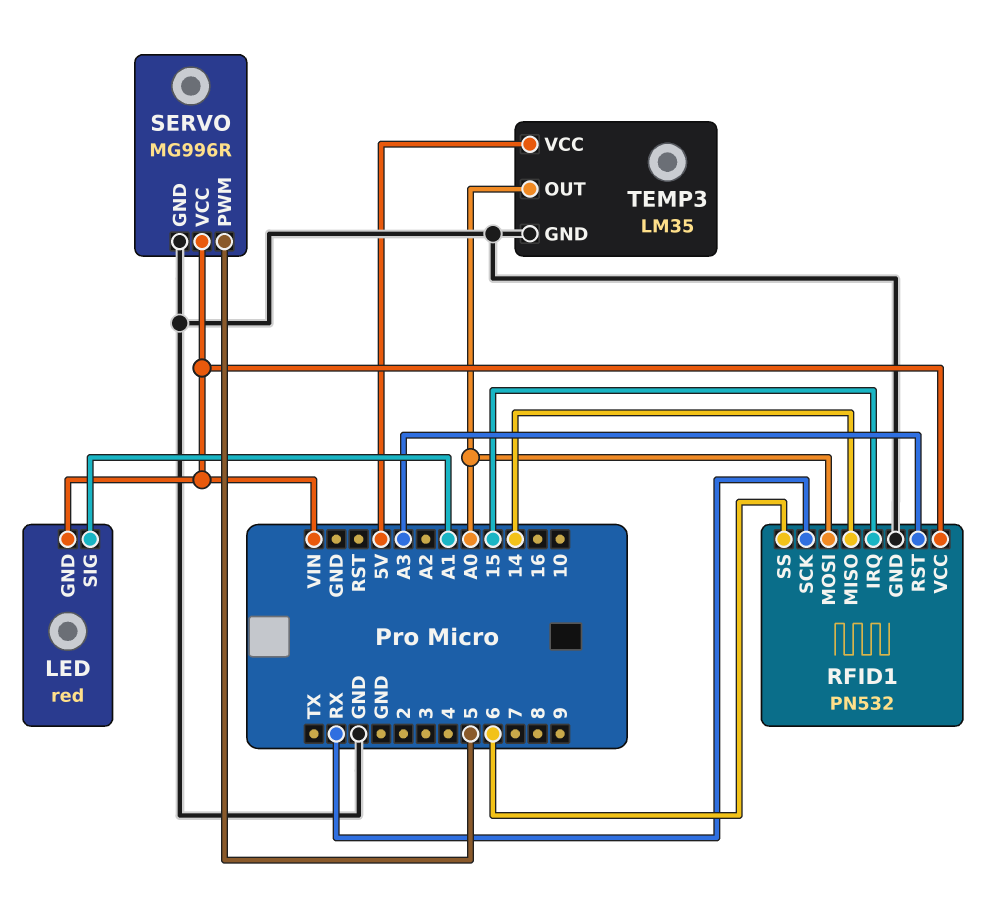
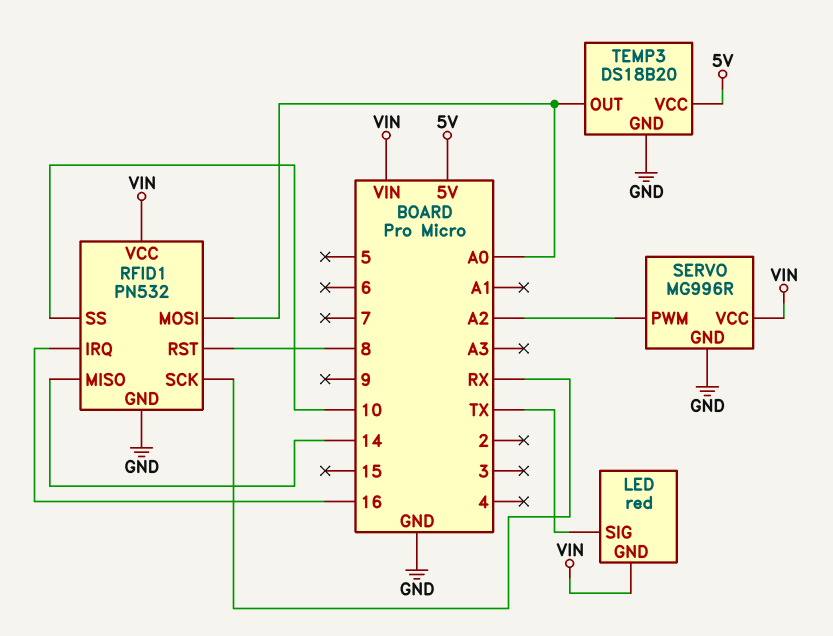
LED pin SIG: A1 -> TX
RFID1 pin IRQ: 15 -> 16
RFID1 pin RST: A3 -> 8
RFID1 pin SS: 6 -> 10
SERVO pin PWM: 5 -> A2
TEMP3: LM35 -> DS18B20

